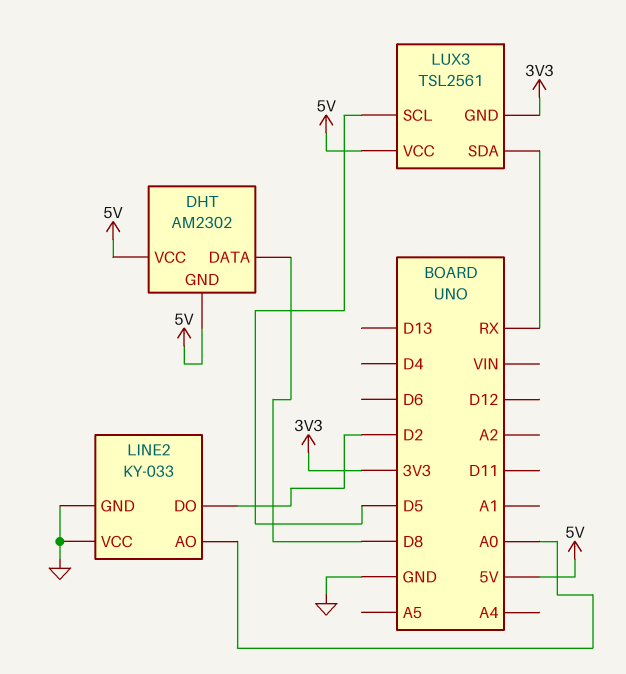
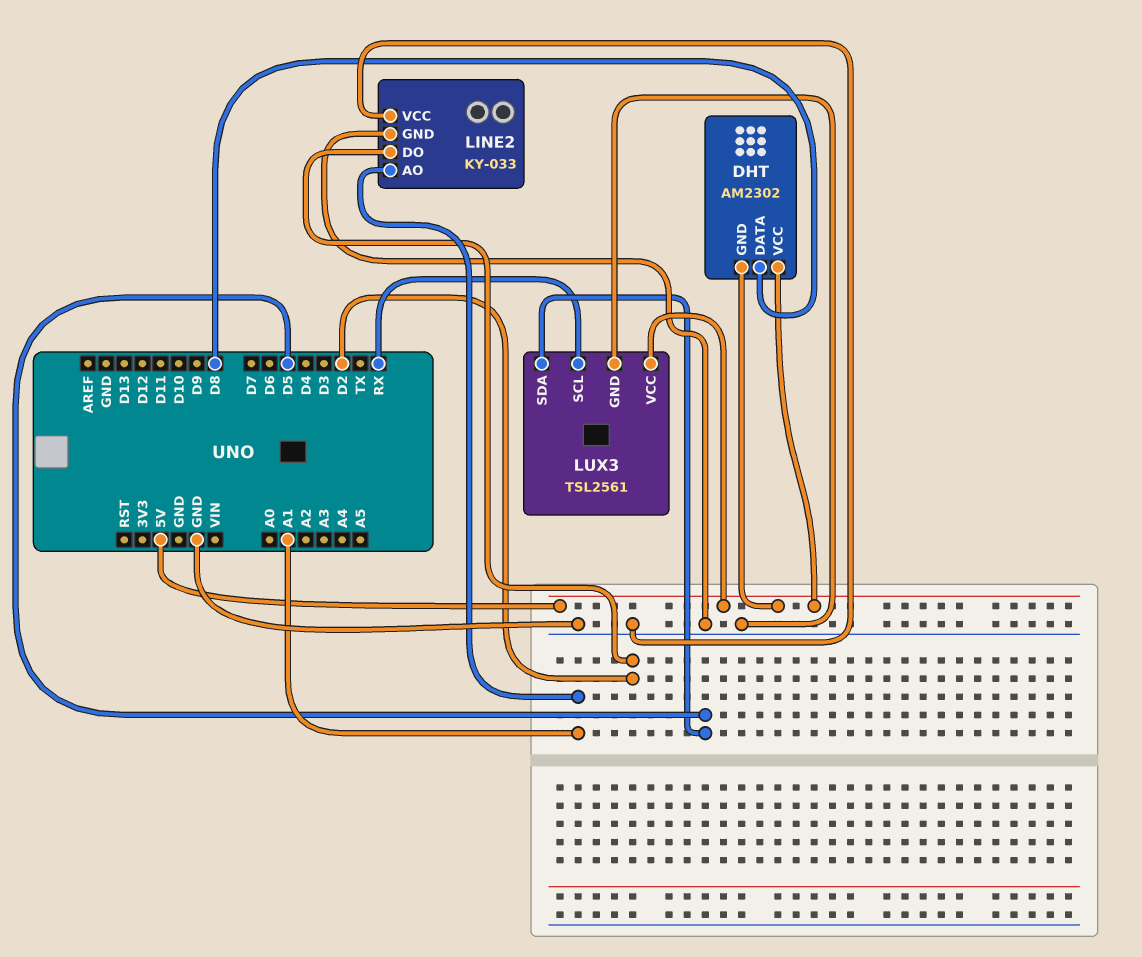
LINE2 pin AO: A0 -> A1
LUX3 pin GND: 3V3 -> GND
LUX3 pin SCL: D5 -> RX
LUX3 pin SDA: RX -> D5

